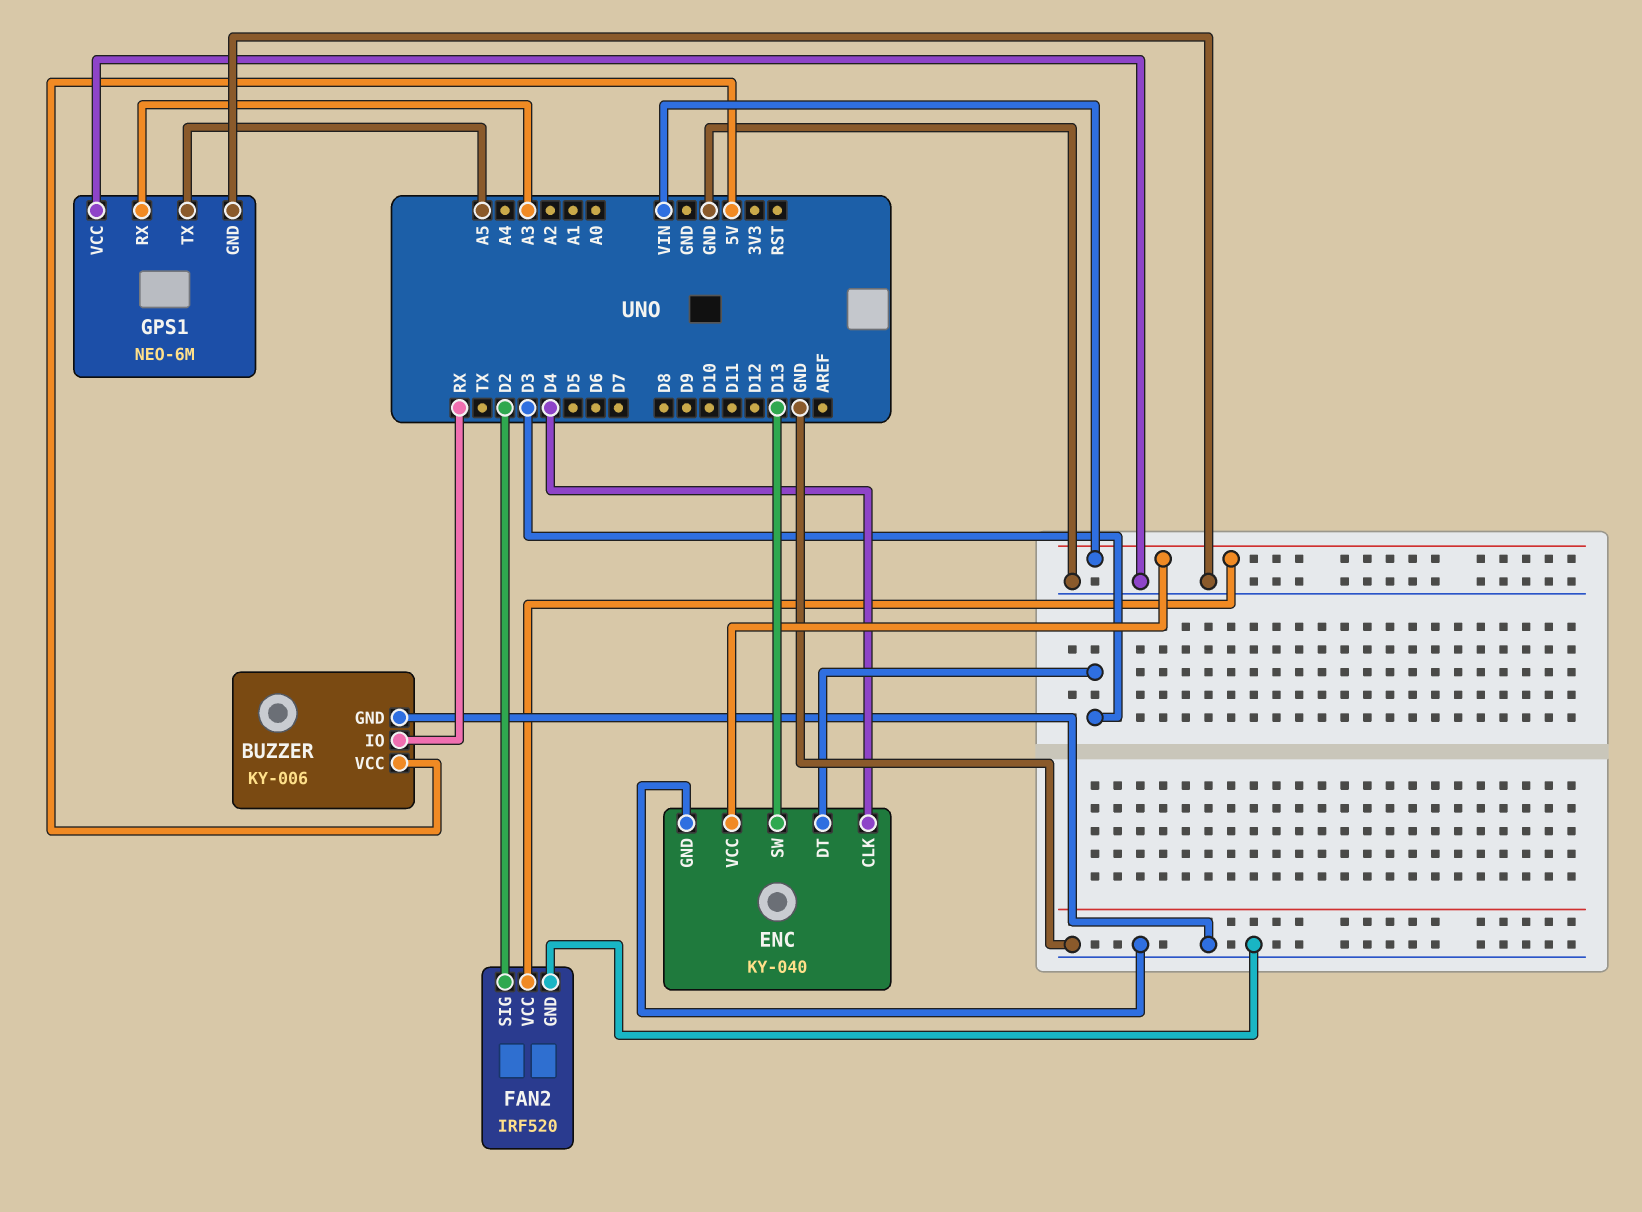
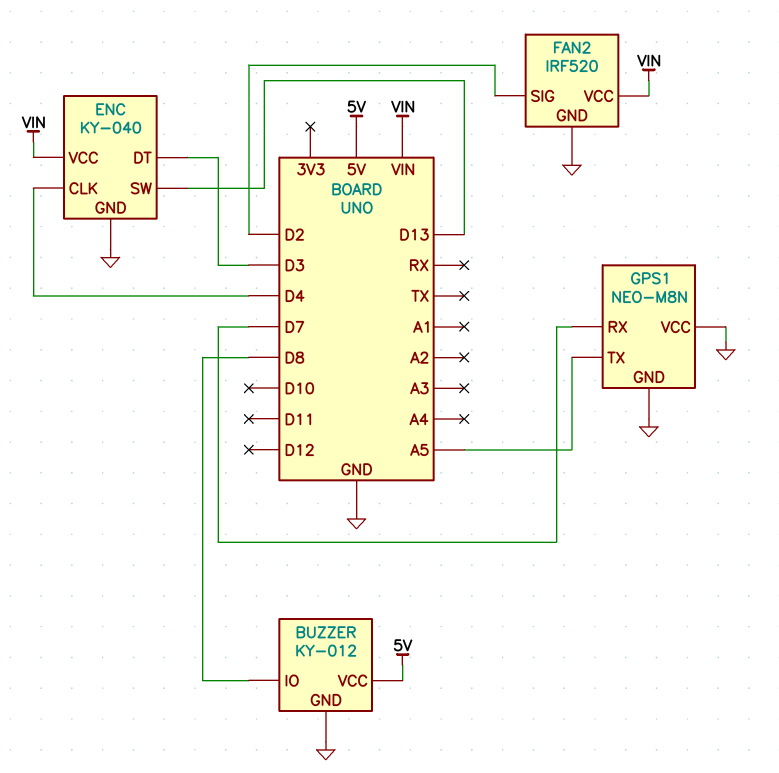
BUZZER: KY-006 -> KY-012
BUZZER pin IO: RX -> D8
GPS1: NEO-6M -> NEO-M8N
GPS1 pin RX: A3 -> D7

